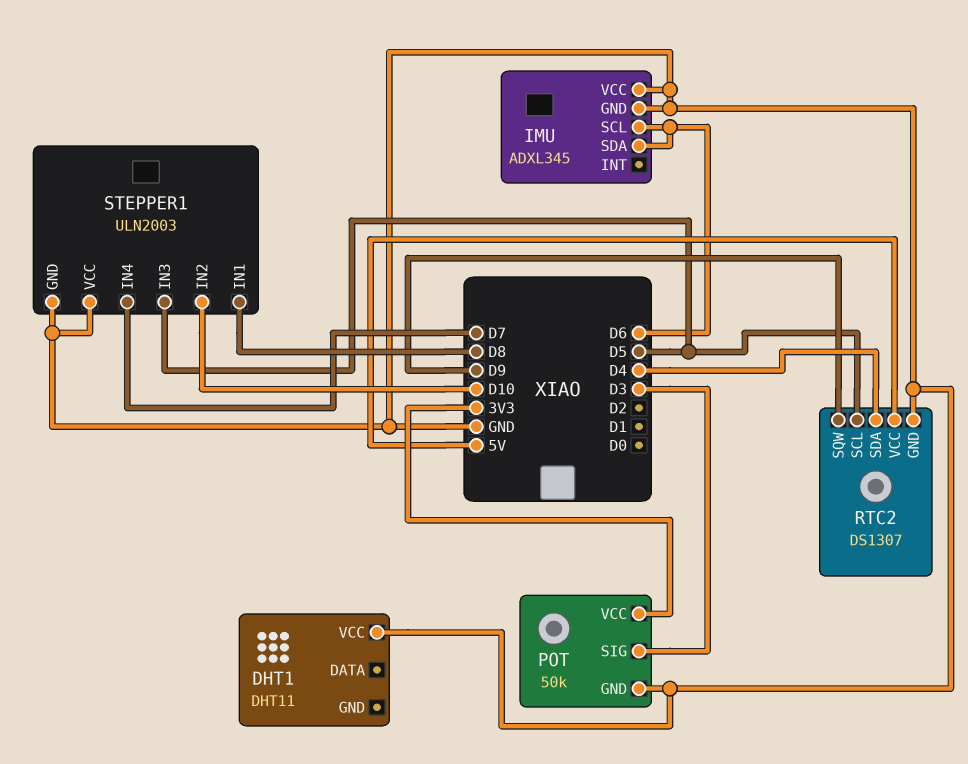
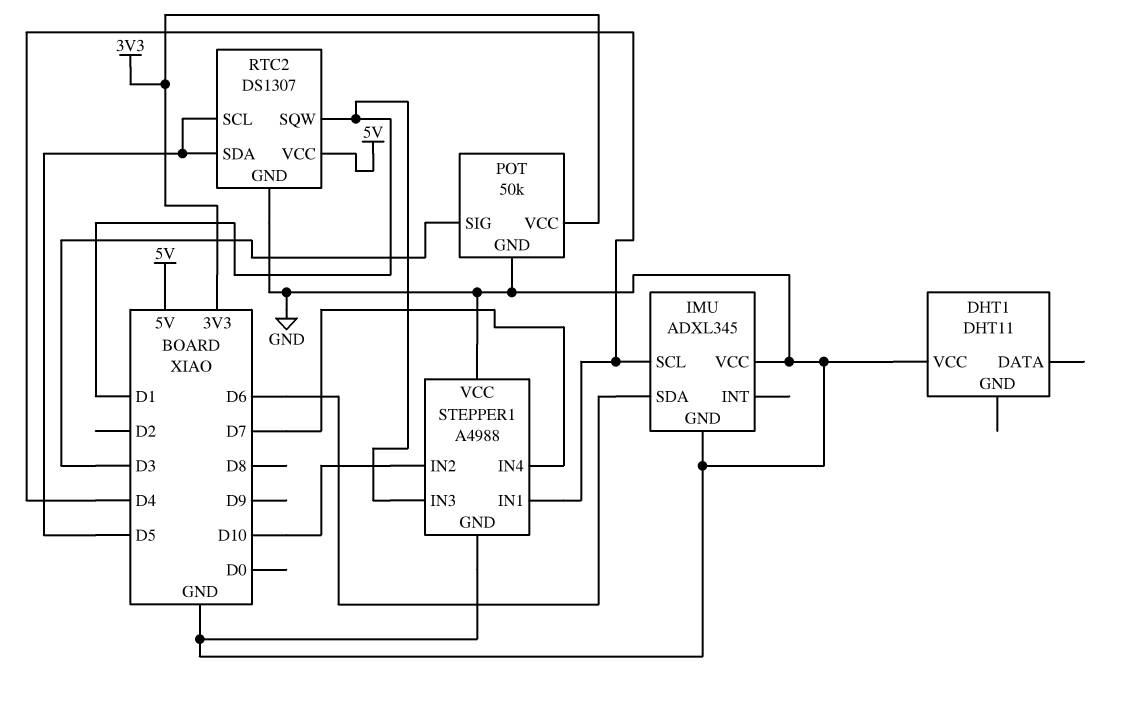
IMU pin SCL: D6 -> D4
RTC2 pin SDA: D4 -> D5
RTC2 pin SQW: D9 -> D1
STEPPER1: ULN2003 -> A4988
STEPPER1 pin IN1: D8 -> D4
STEPPER1 pin IN3: D5 -> D1

